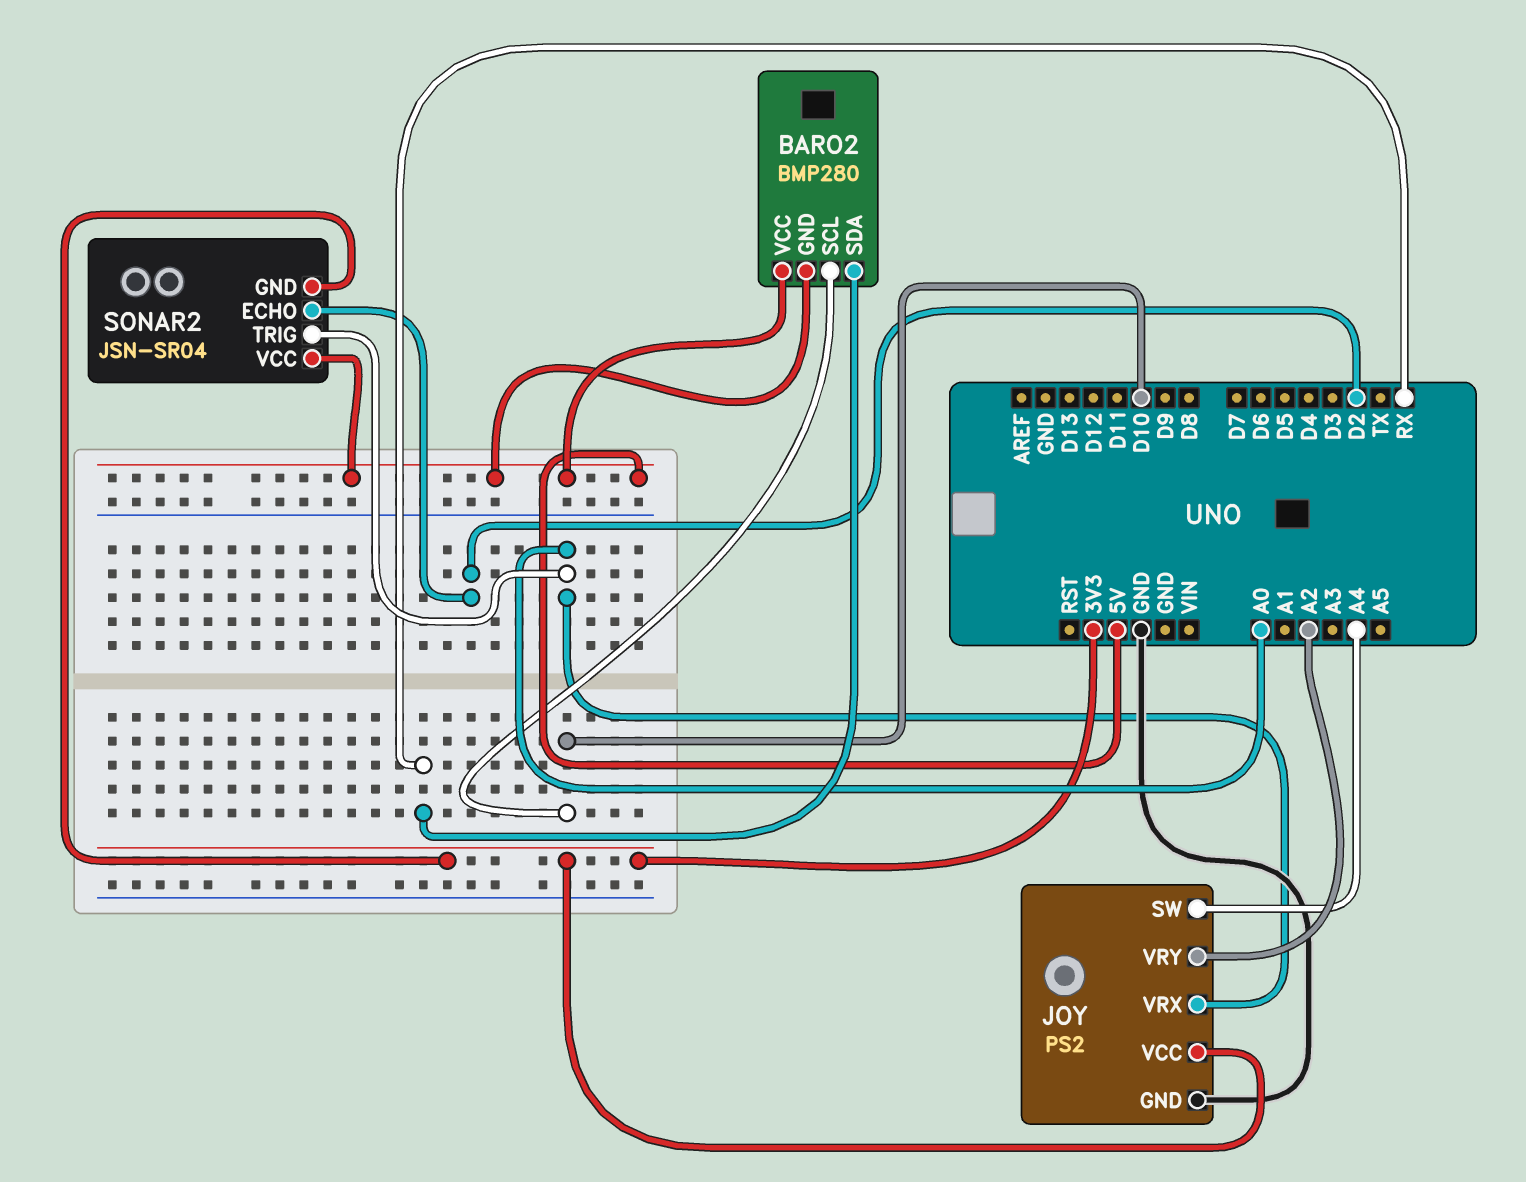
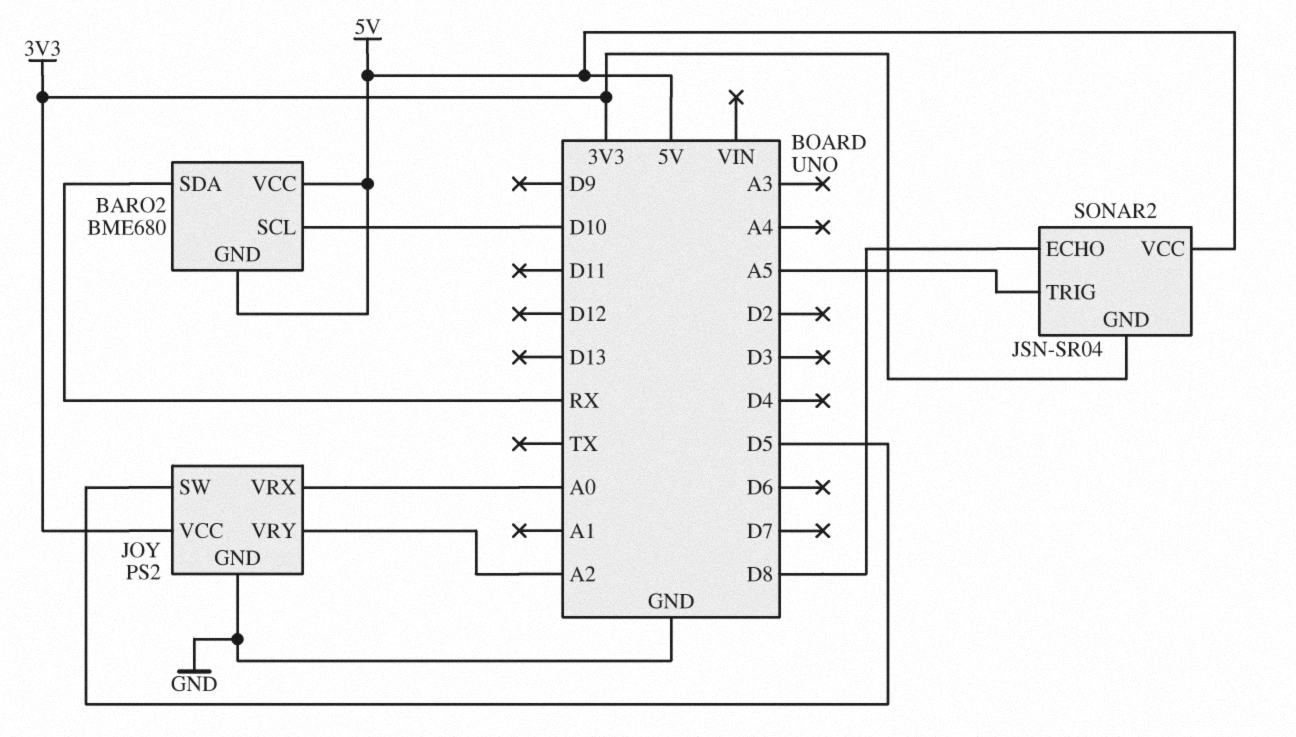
BARO2: BMP280 -> BME680
JOY pin SW: A4 -> D5
SONAR2 pin ECHO: D2 -> D8
SONAR2 pin TRIG: A0 -> A5

